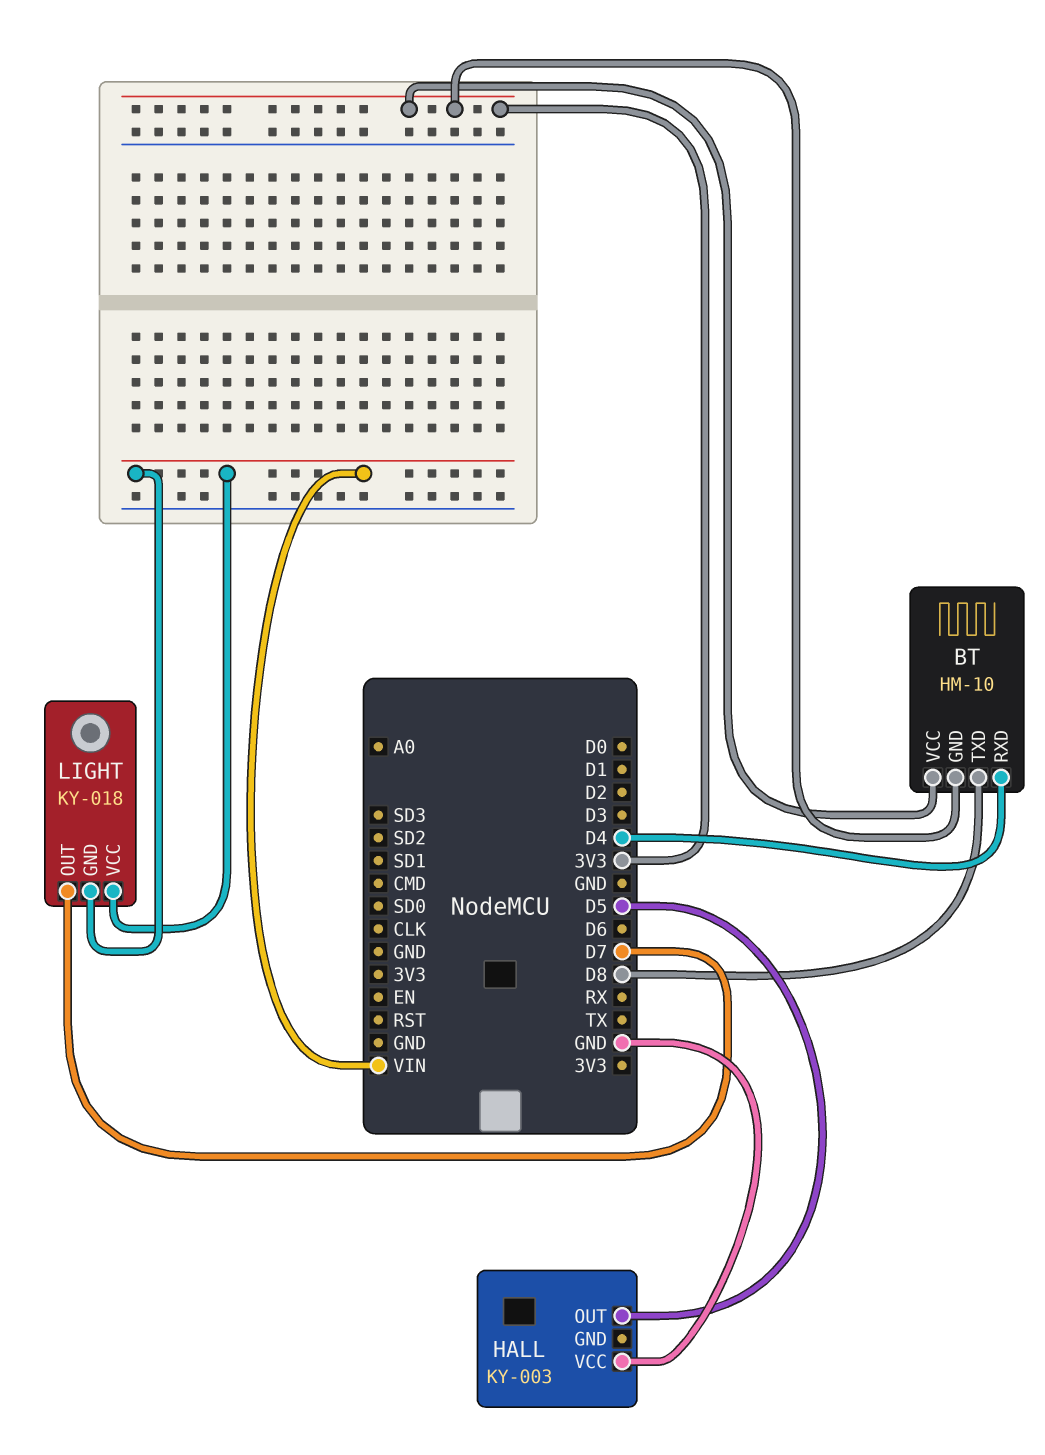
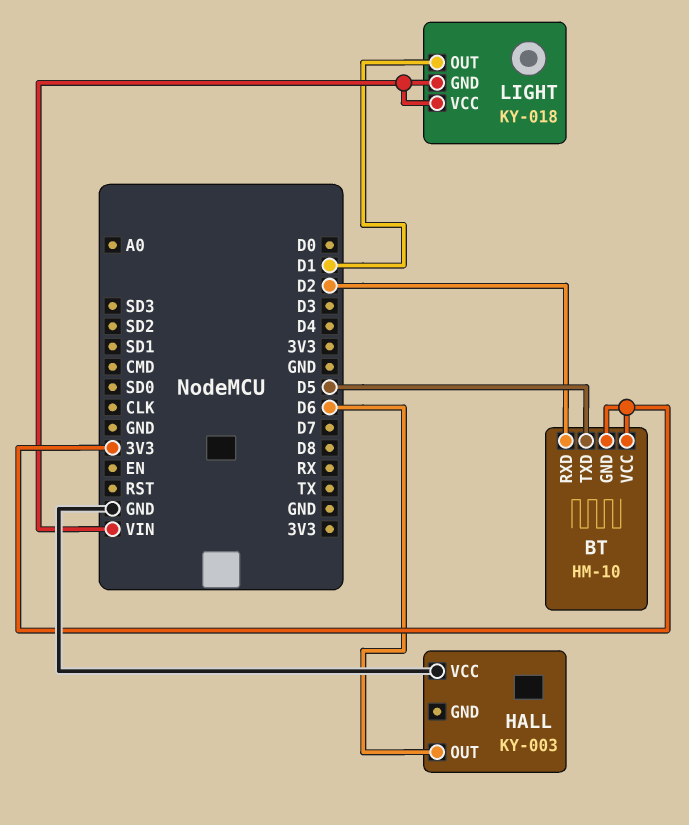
BT pin RXD: D4 -> D2
BT pin TXD: D8 -> D5
HALL pin OUT: D5 -> D6
LIGHT pin OUT: D7 -> D1

